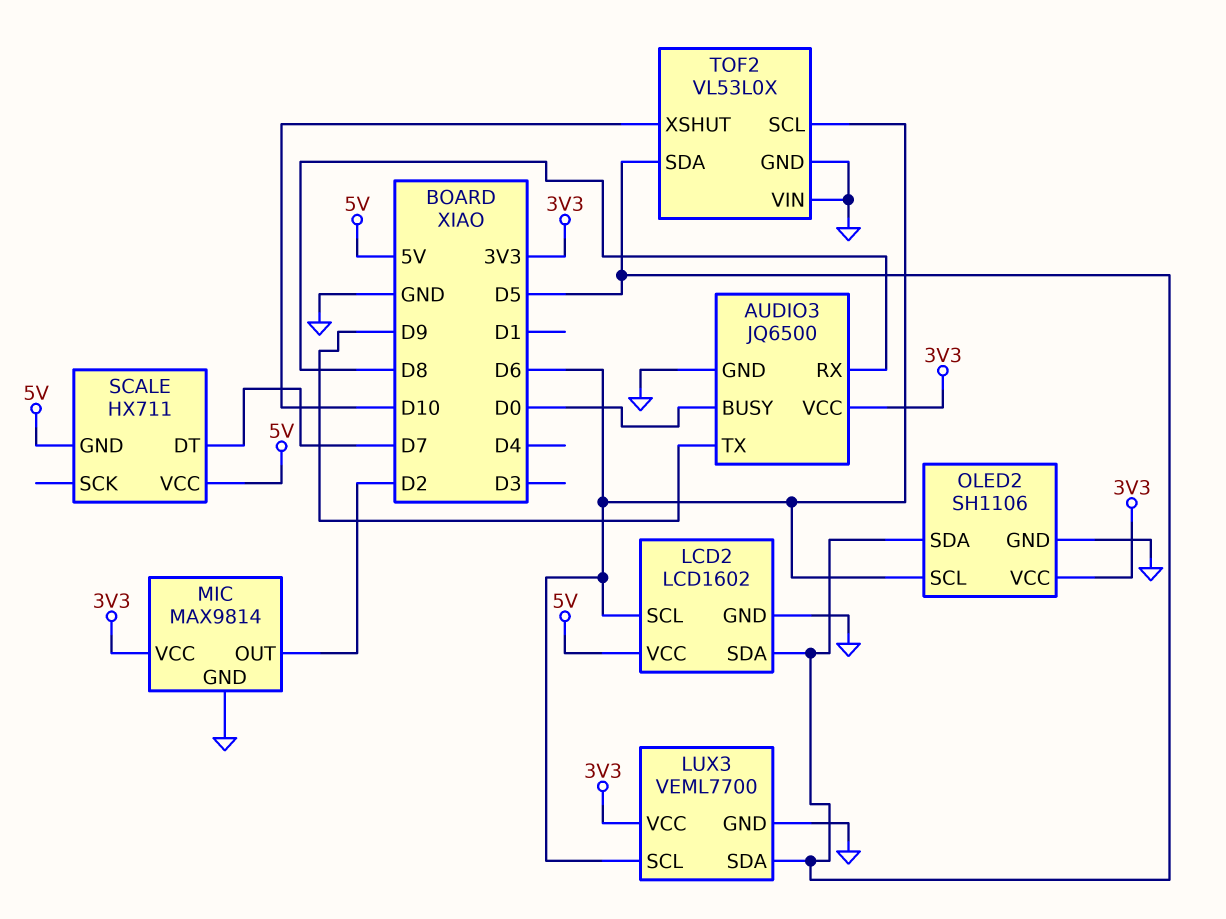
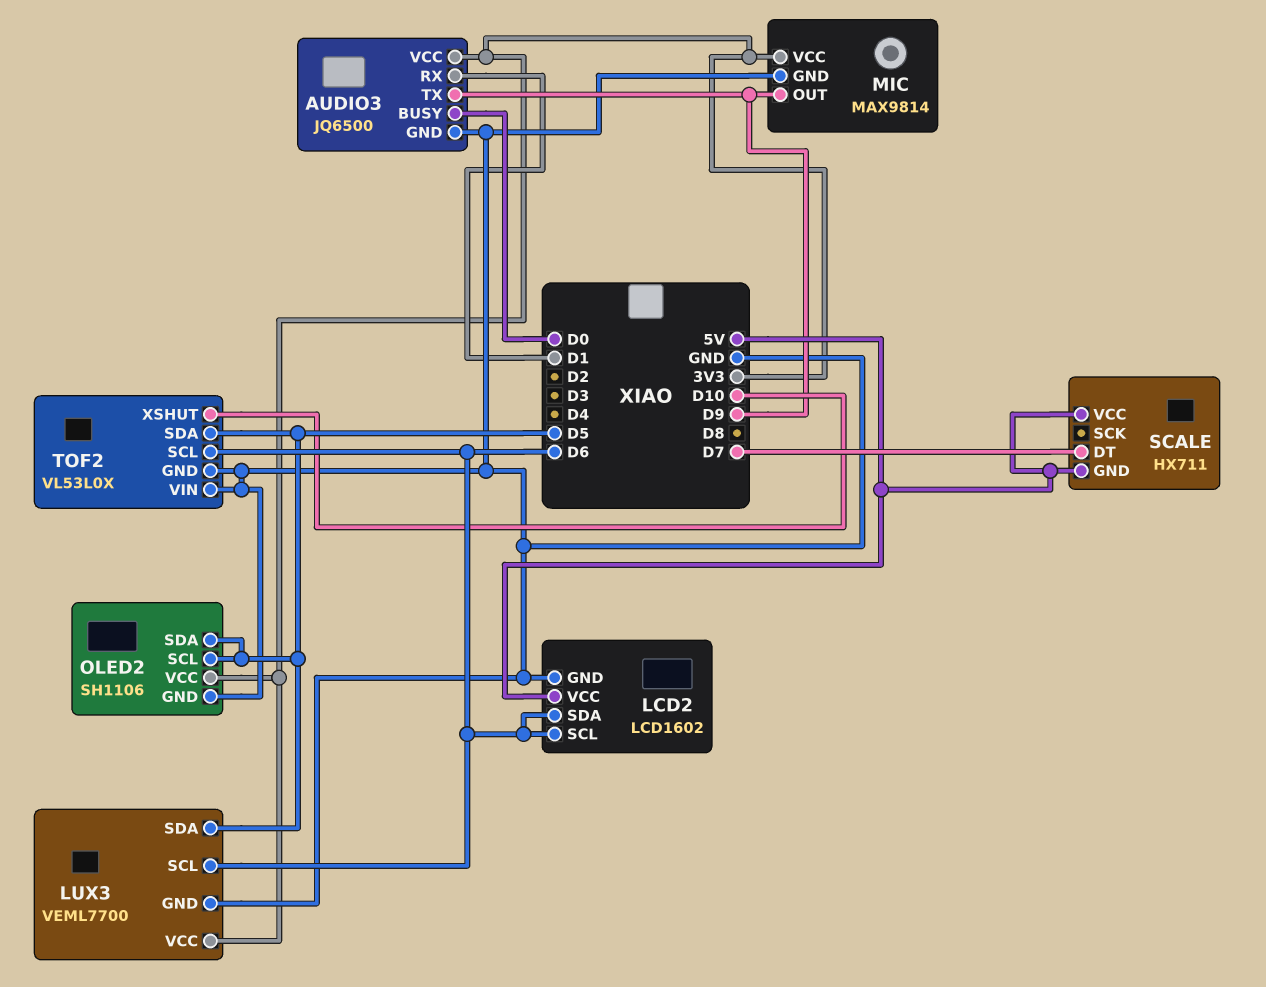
AUDIO3 pin RX: D8 -> D1
LCD2 pin SDA: D5 -> D6
MIC pin OUT: D2 -> D9
OLED2 pin SCL: D6 -> D5

